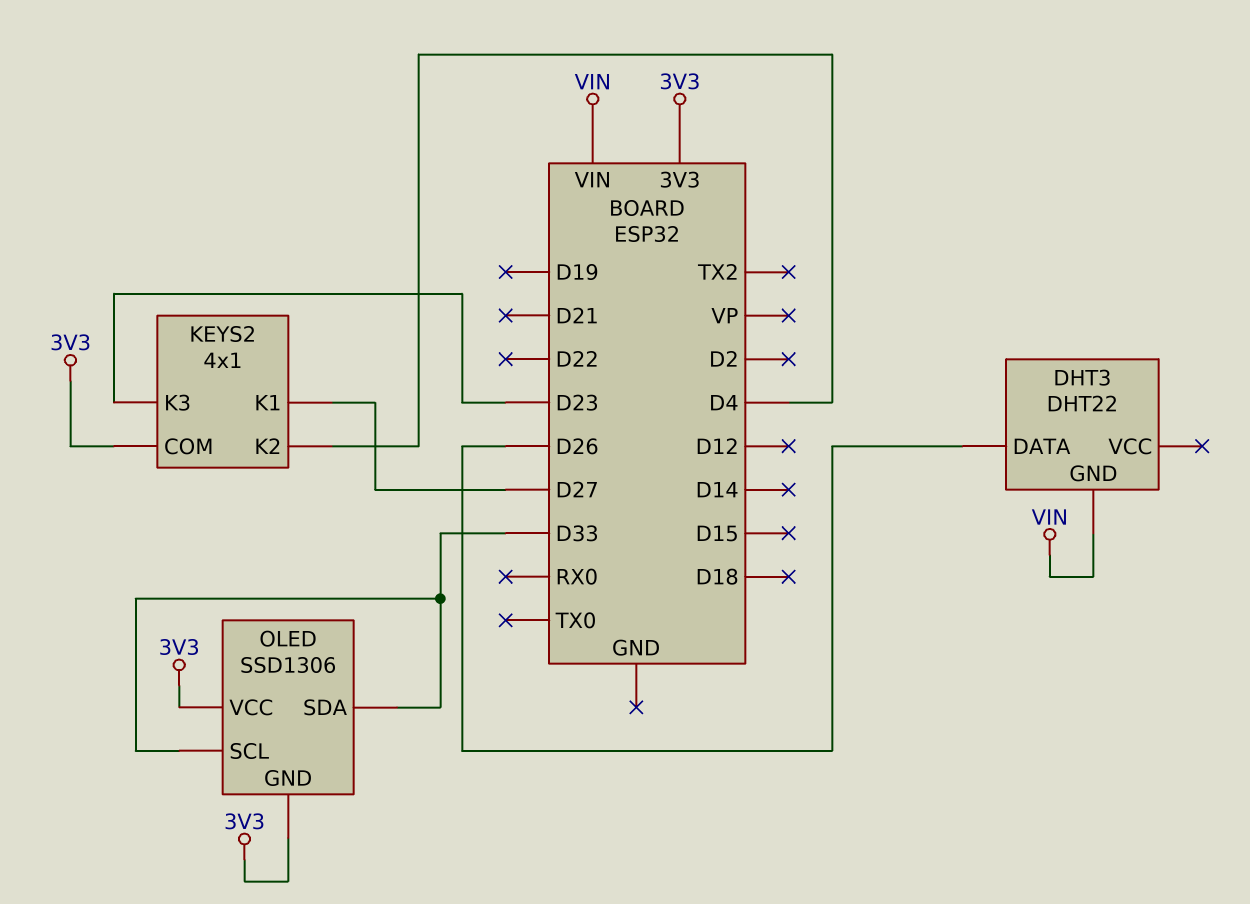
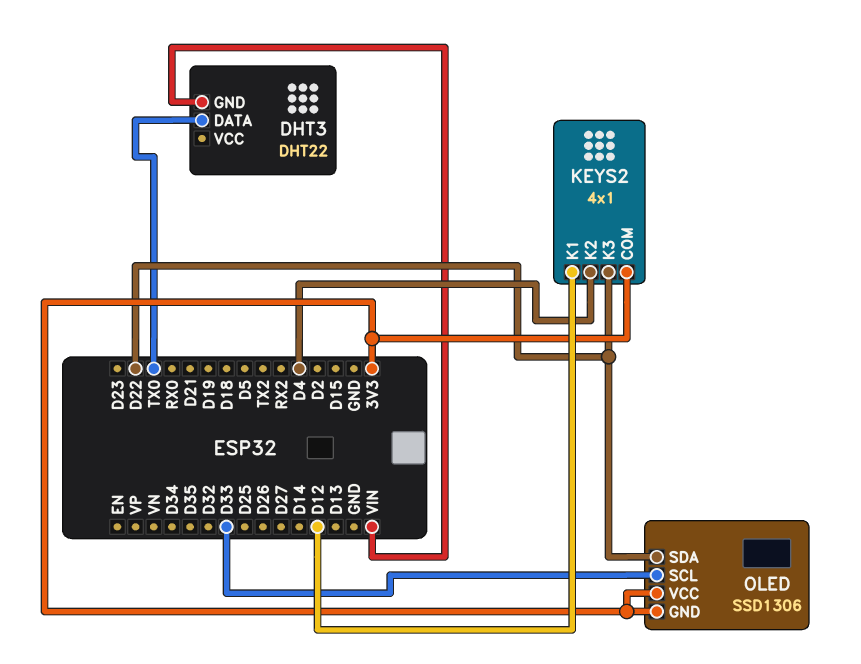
DHT3 pin DATA: D26 -> TX0
KEYS2 pin K1: D27 -> D12
KEYS2 pin K3: D23 -> D22
OLED pin SDA: D33 -> D22

